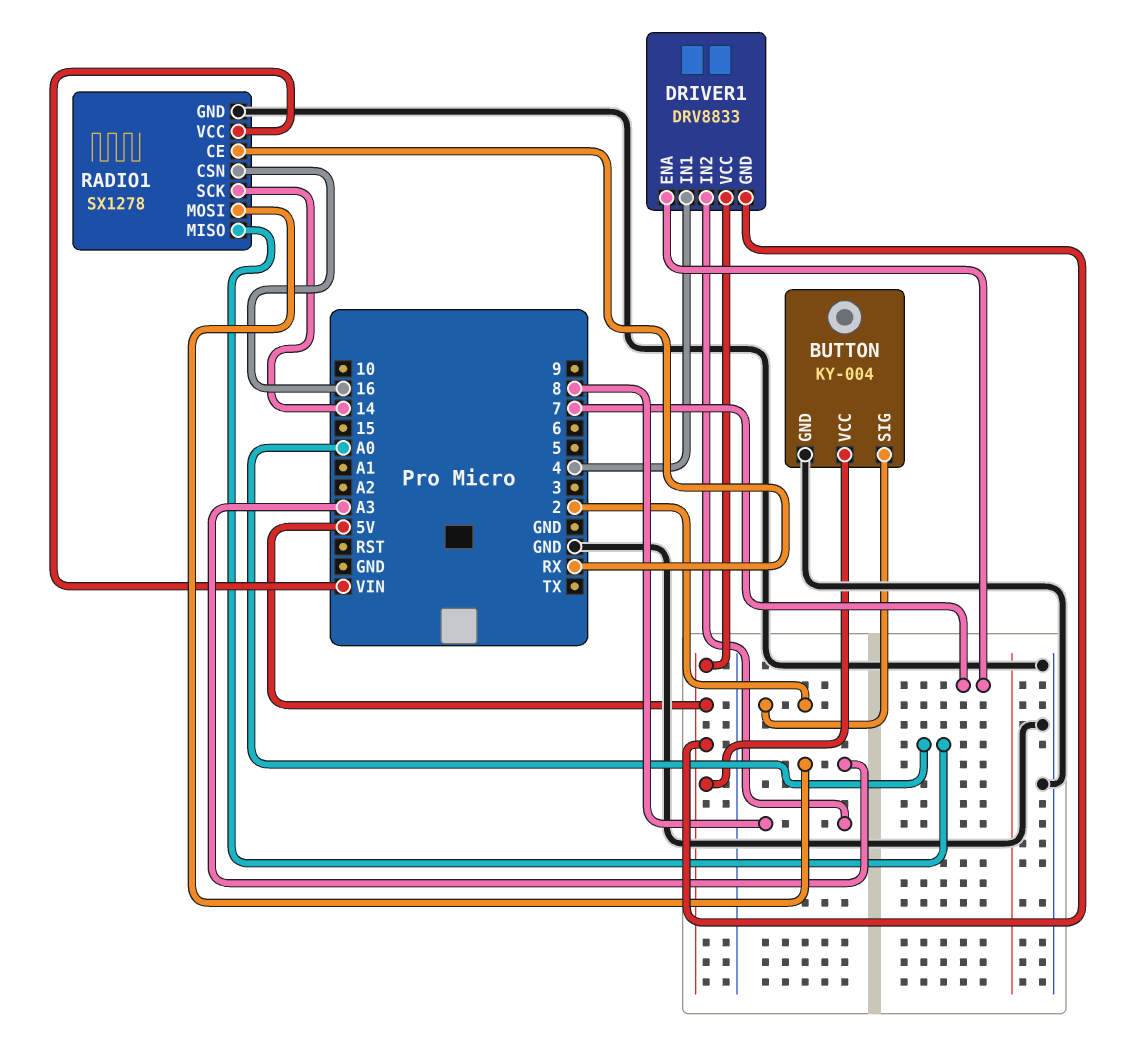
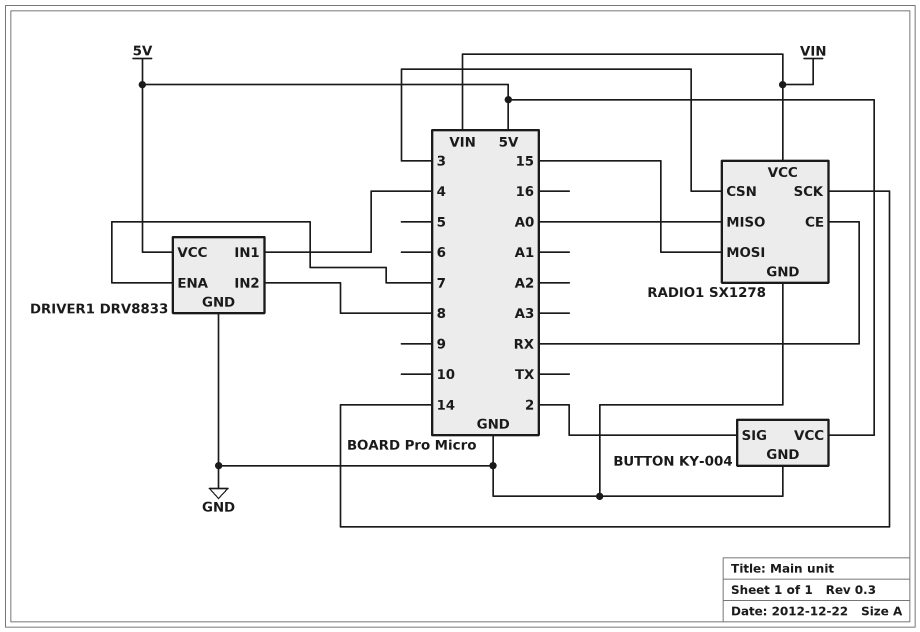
DRIVER1 pin GND: 5V -> GND
RADIO1 pin CSN: 16 -> 3
RADIO1 pin MOSI: A3 -> 15

